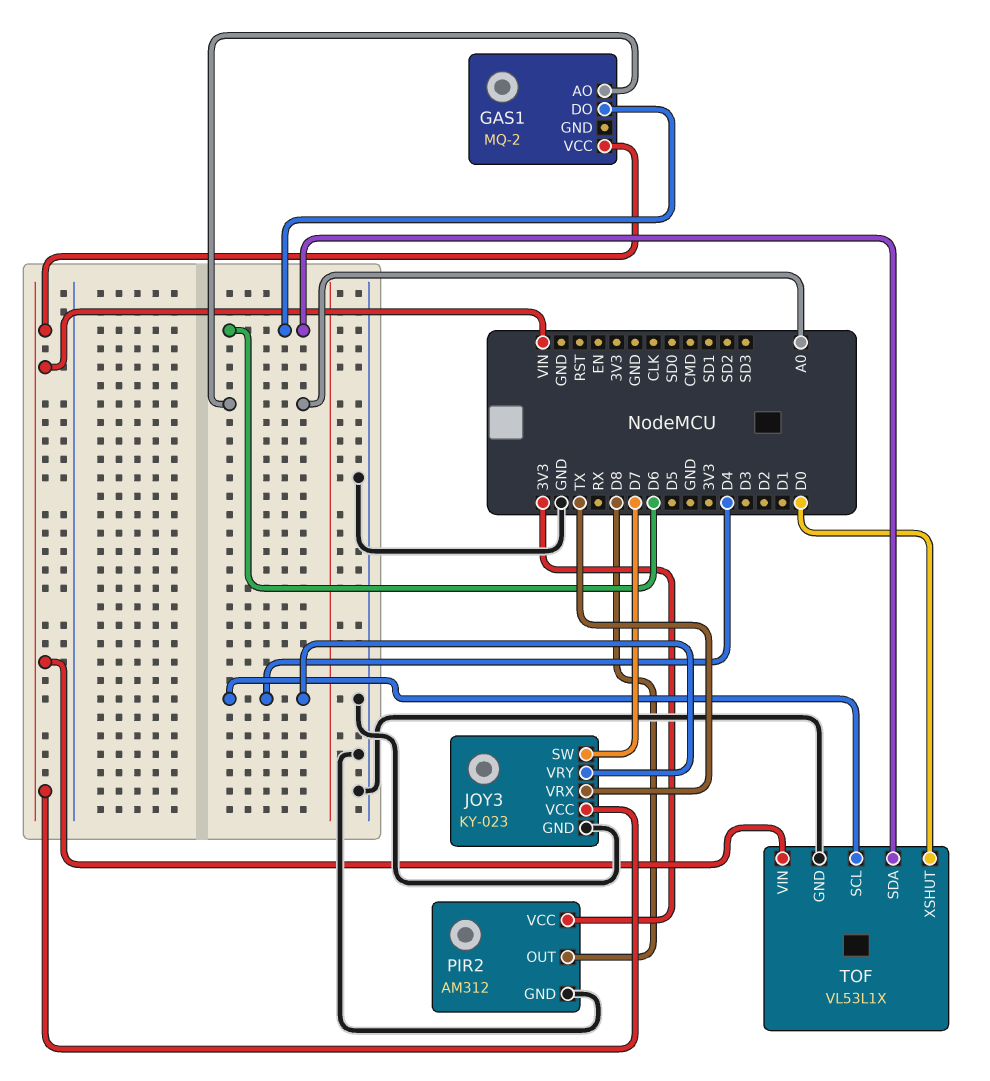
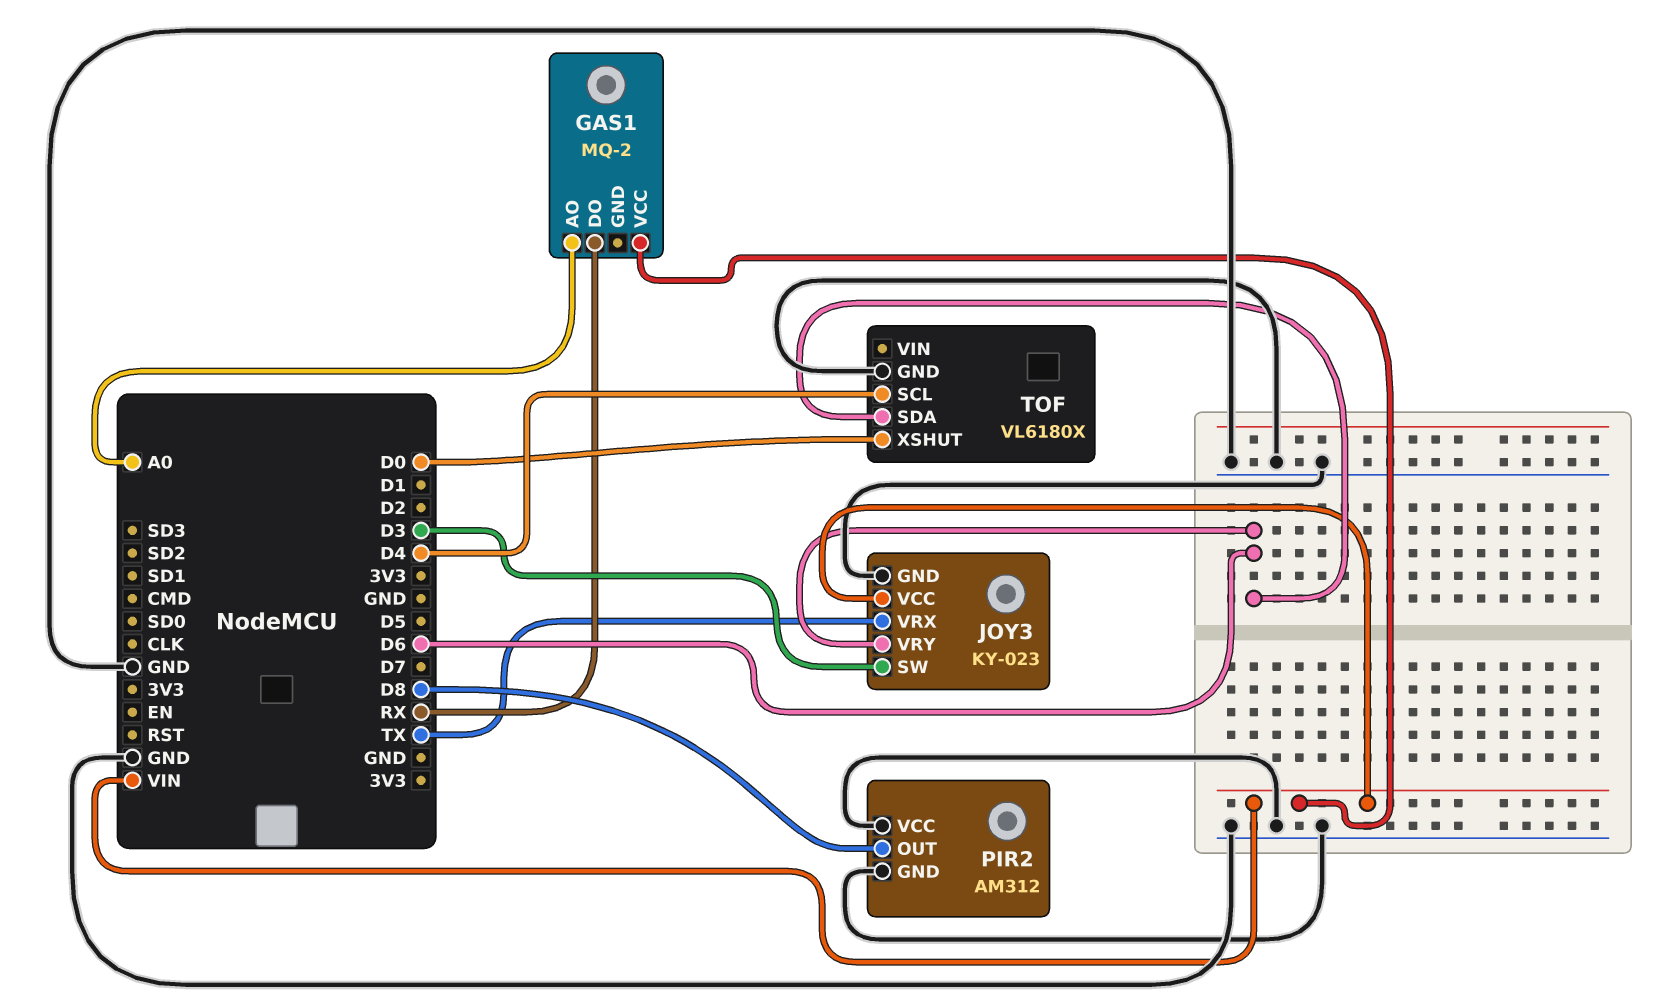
GAS1 pin DO: D6 -> RX
JOY3 pin SW: D7 -> D3
JOY3 pin VRY: D4 -> D6
PIR2 pin VCC: 3V3 -> GND
TOF: VL53L1X -> VL6180X
TOF pin VIN: VIN -> none

